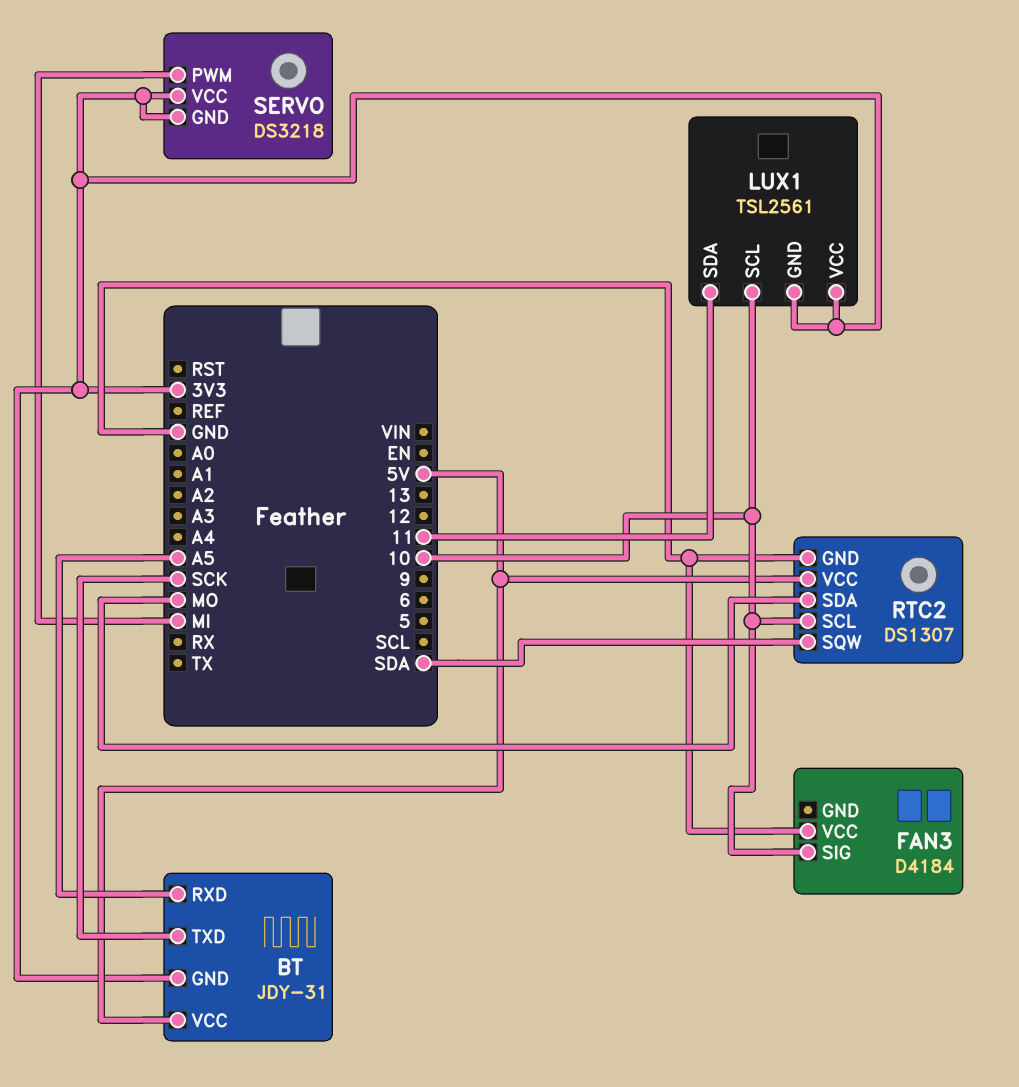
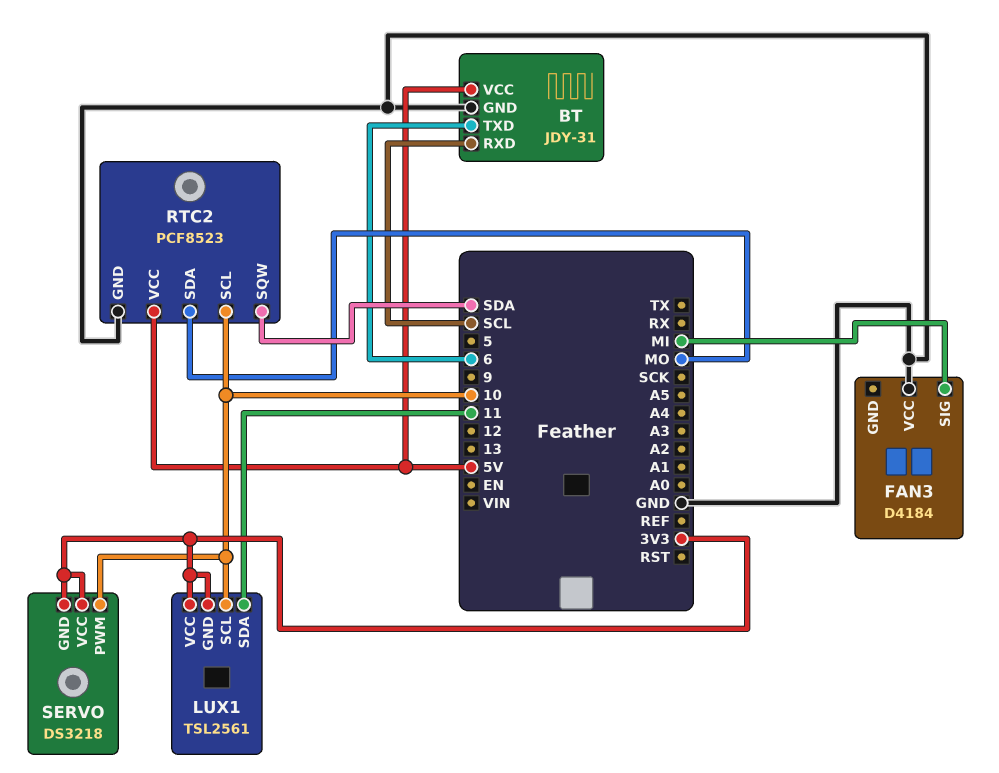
BT pin GND: 3V3 -> GND
BT pin RXD: A5 -> SCL
BT pin TXD: SCK -> 6
FAN3 pin SIG: 10 -> MI
RTC2: DS1307 -> PCF8523
SERVO pin PWM: MI -> 10

